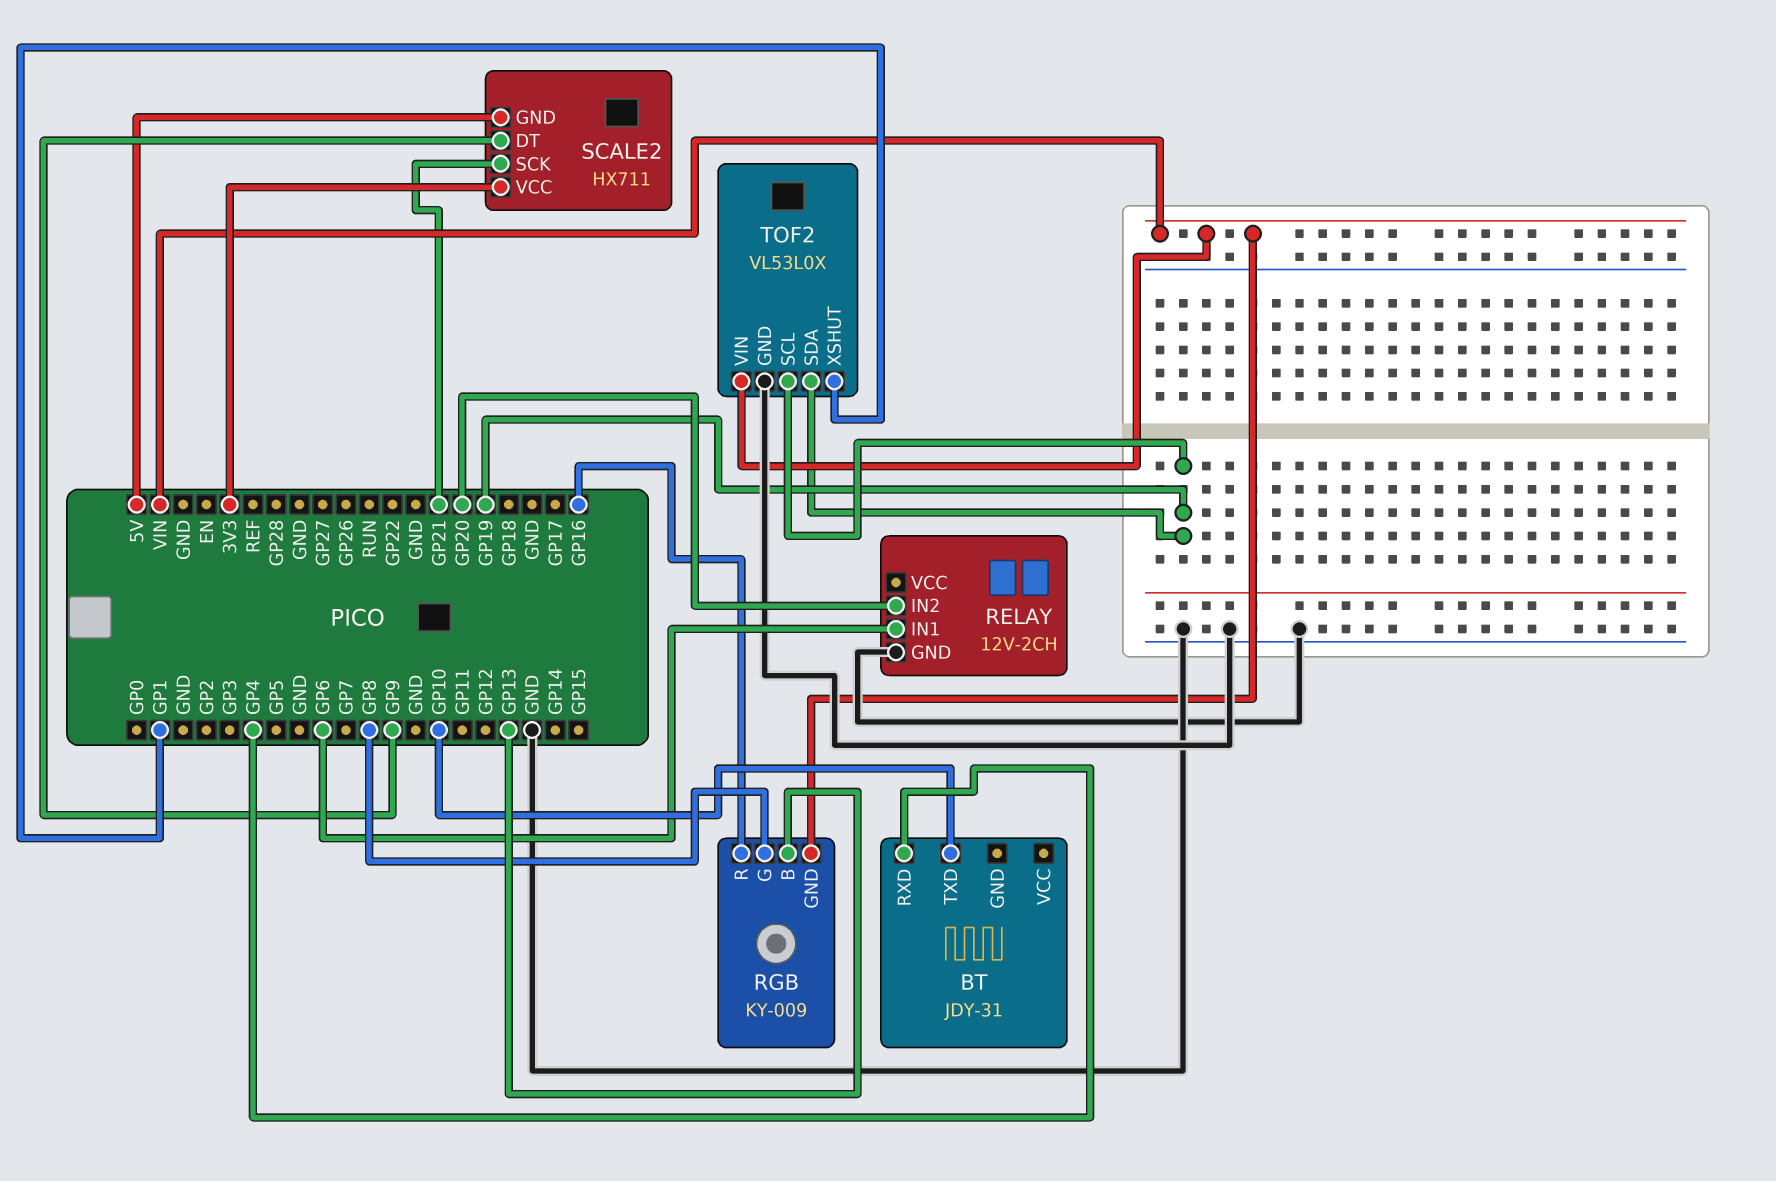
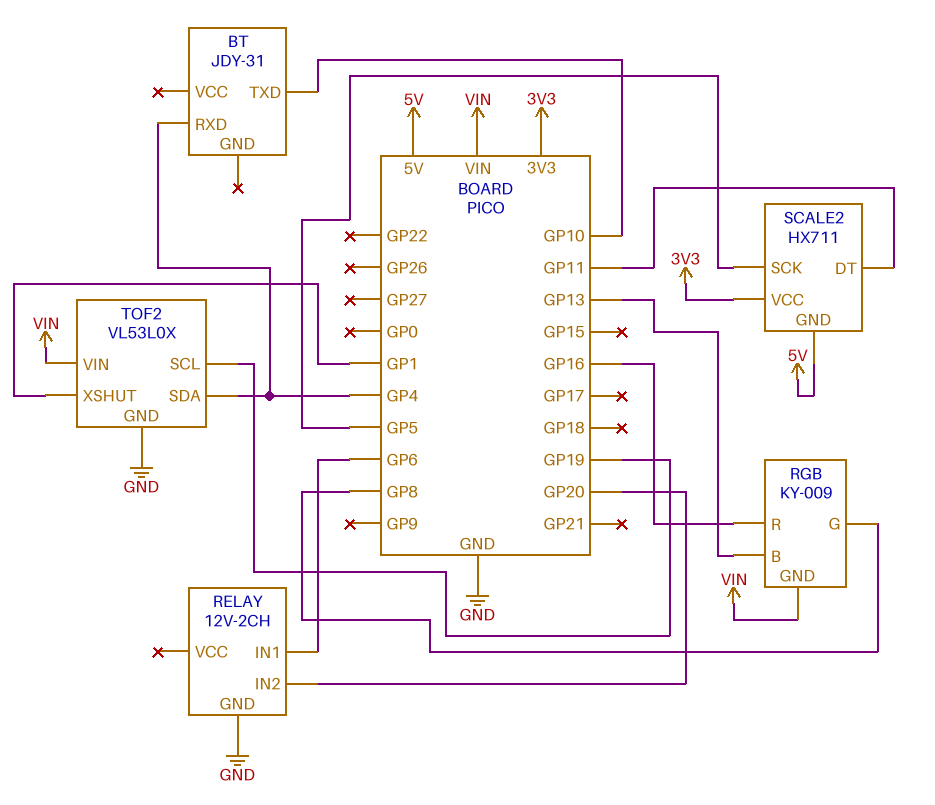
SCALE2 pin DT: GP9 -> GP11
SCALE2 pin SCK: GP21 -> GP5
TOF2 pin SDA: GP19 -> GP4

